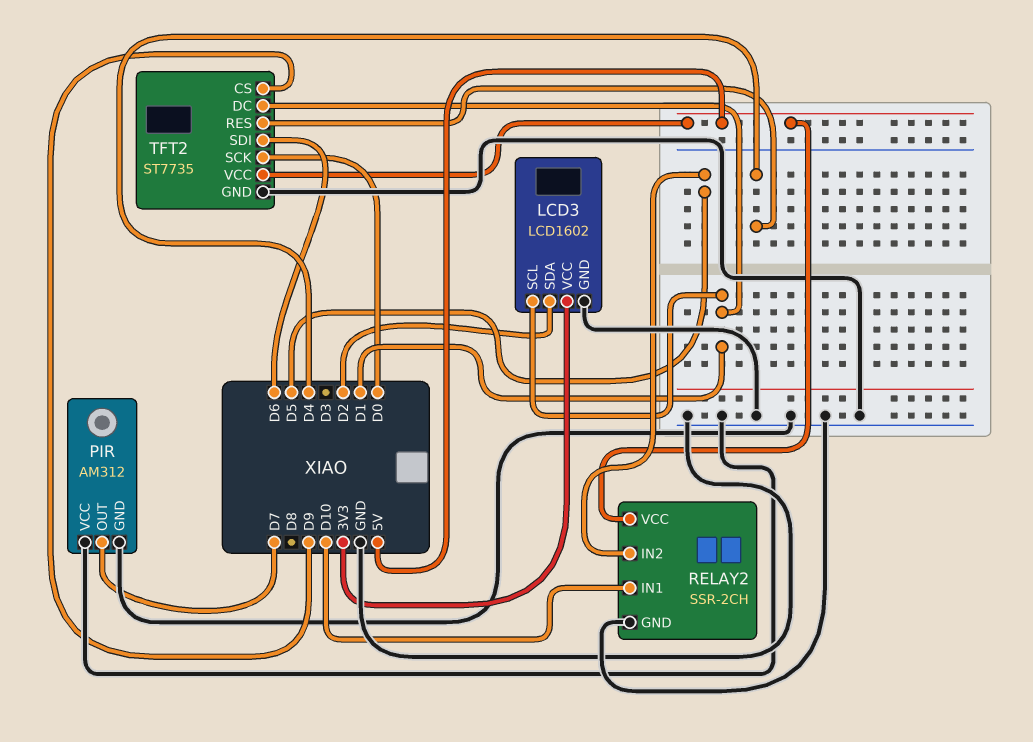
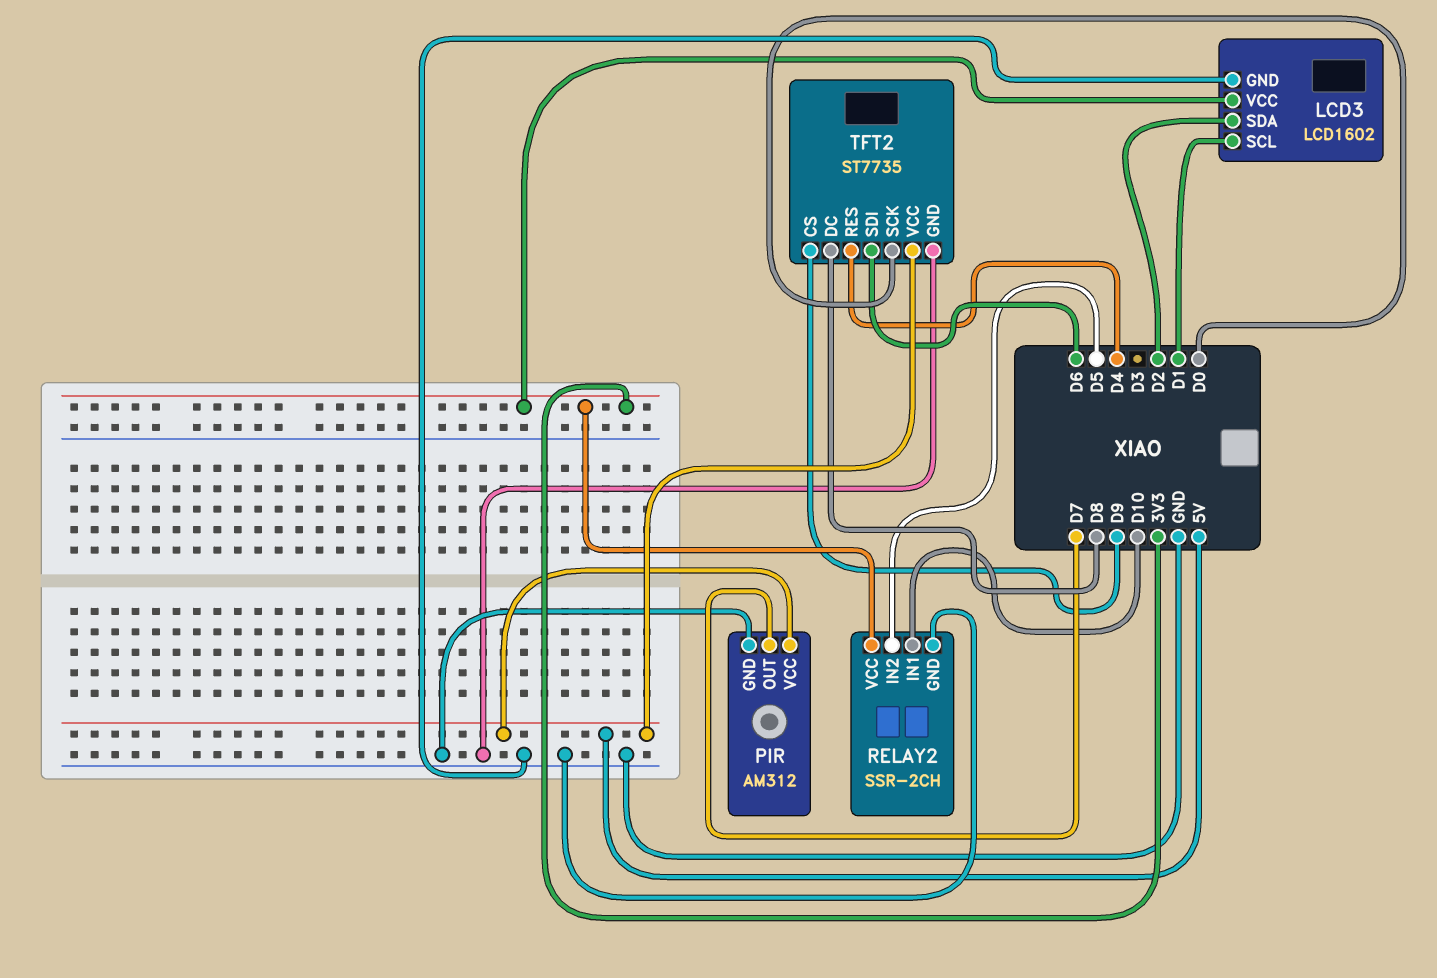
PIR pin VCC: GND -> 5V
RELAY2 pin VCC: 5V -> 3V3
TFT2 pin DC: D1 -> D8

